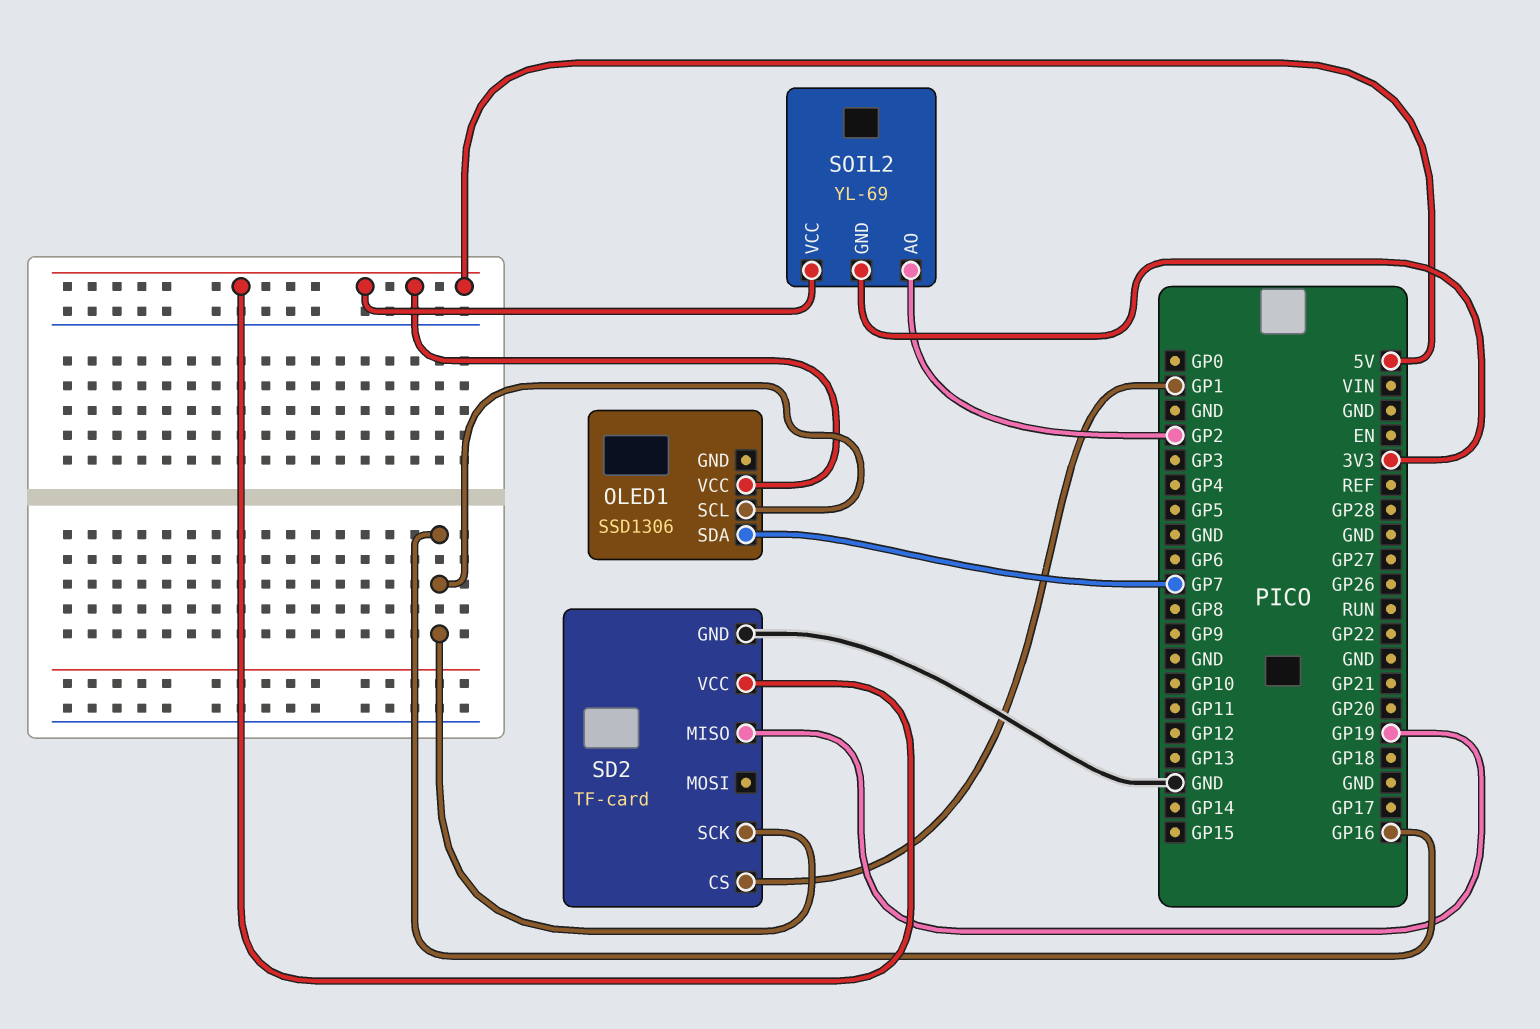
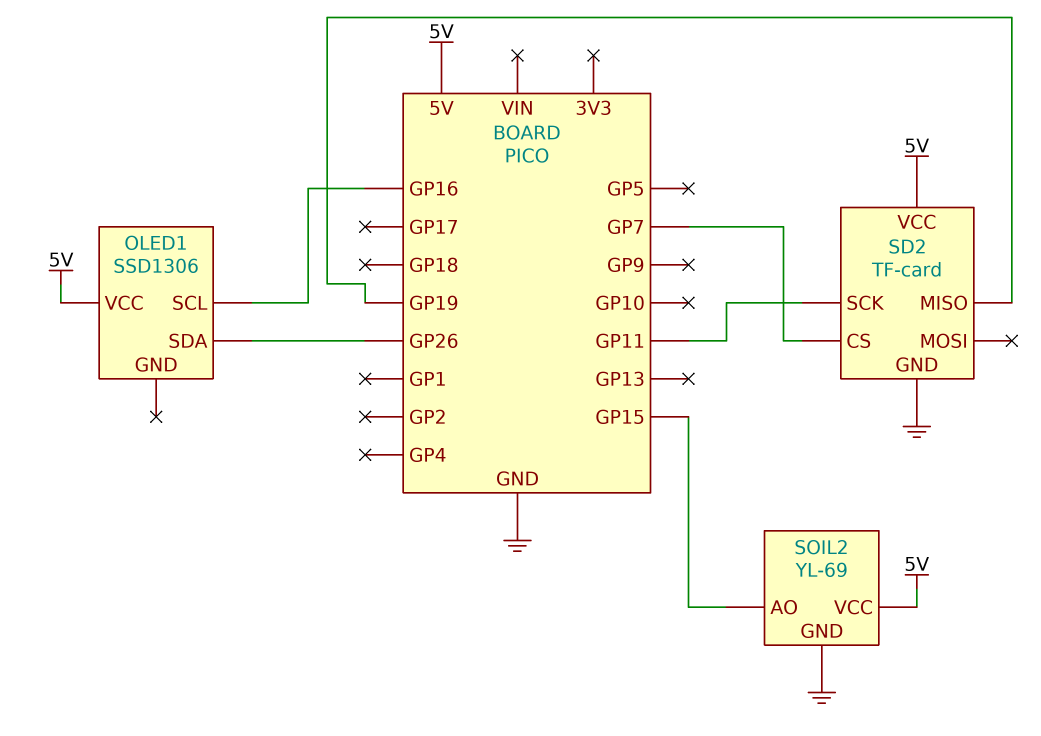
OLED1 pin SDA: GP7 -> GP26
SD2 pin CS: GP1 -> GP7
SD2 pin SCK: GP16 -> GP11
SOIL2 pin AO: GP2 -> GP15
SOIL2 pin GND: 3V3 -> GND

